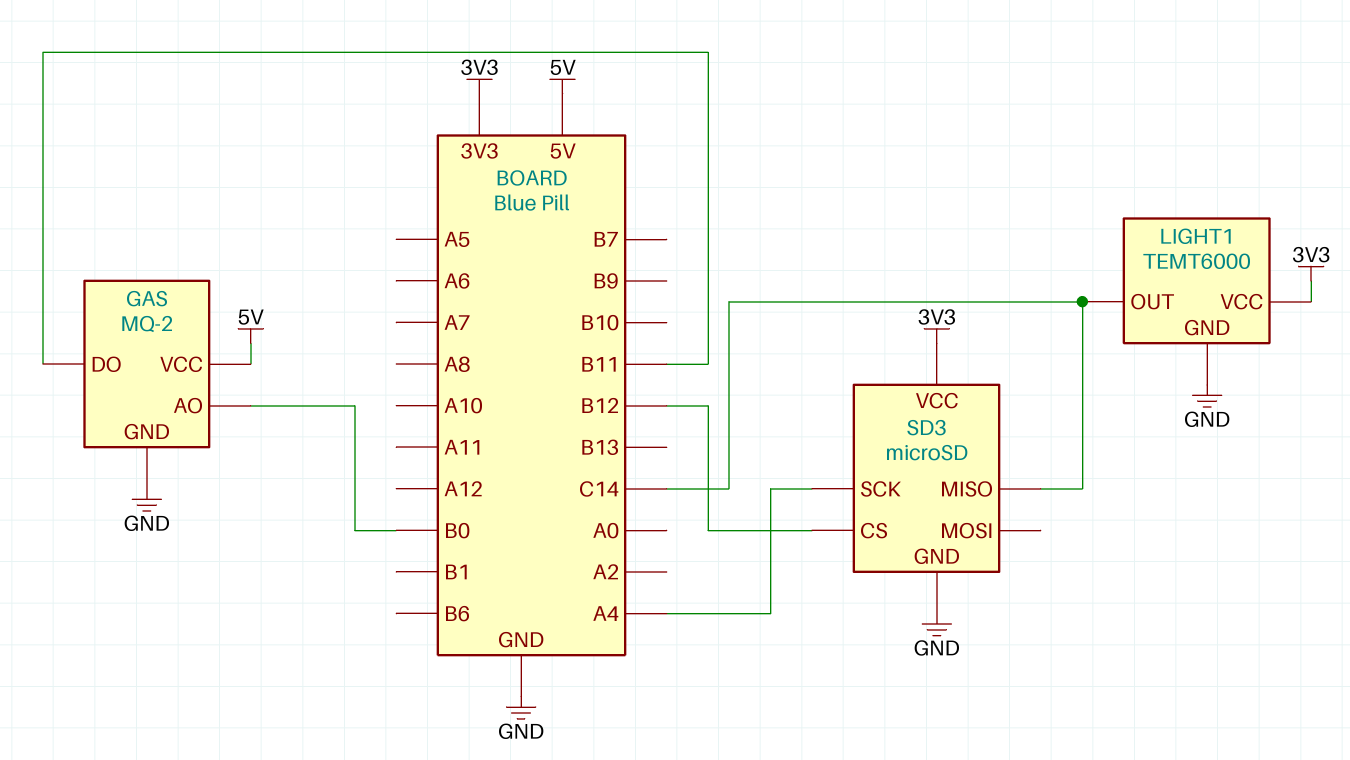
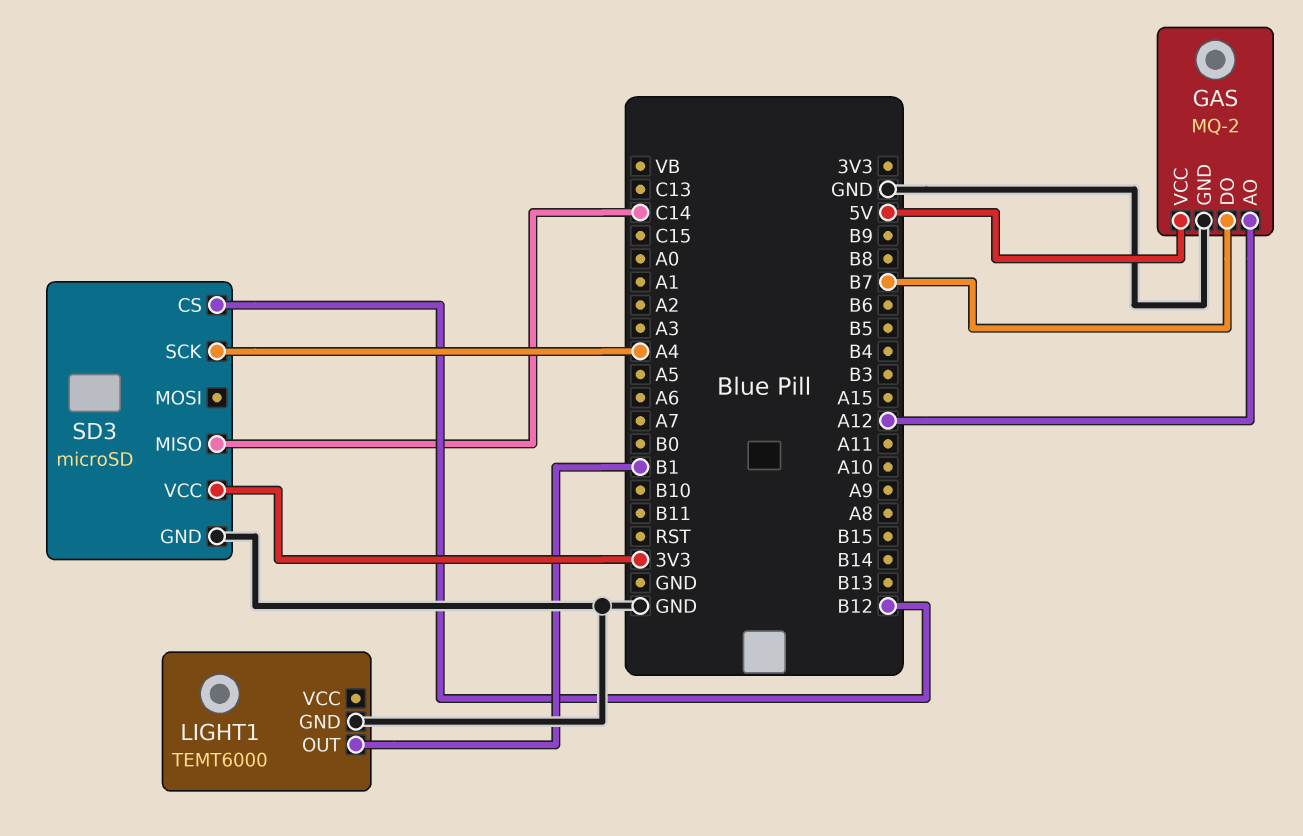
GAS pin AO: B0 -> A12
GAS pin DO: B11 -> B7
LIGHT1 pin OUT: C14 -> B1
LIGHT1 pin VCC: 3V3 -> none

